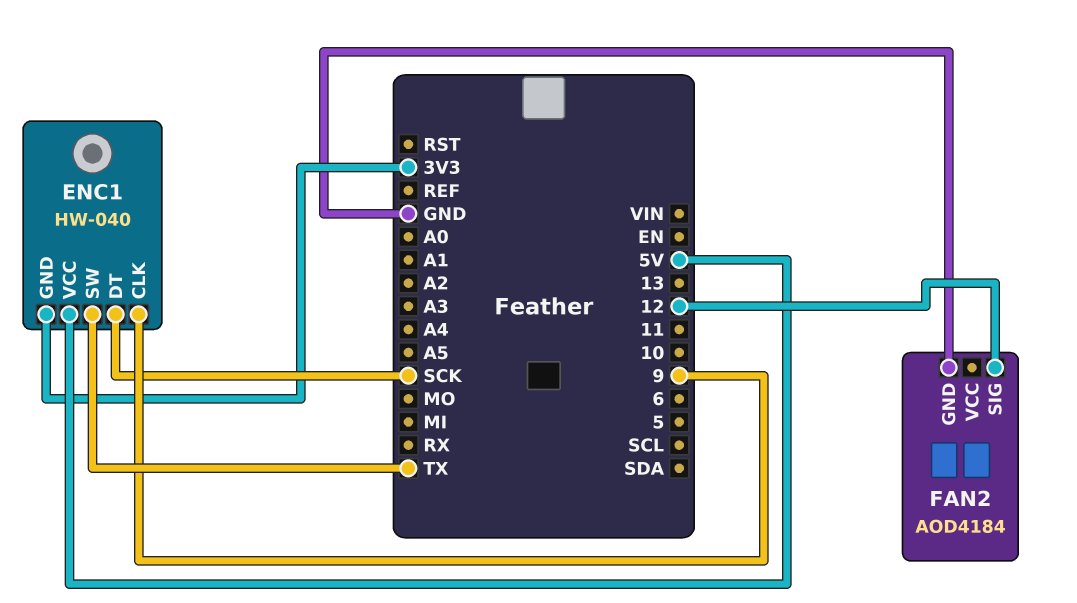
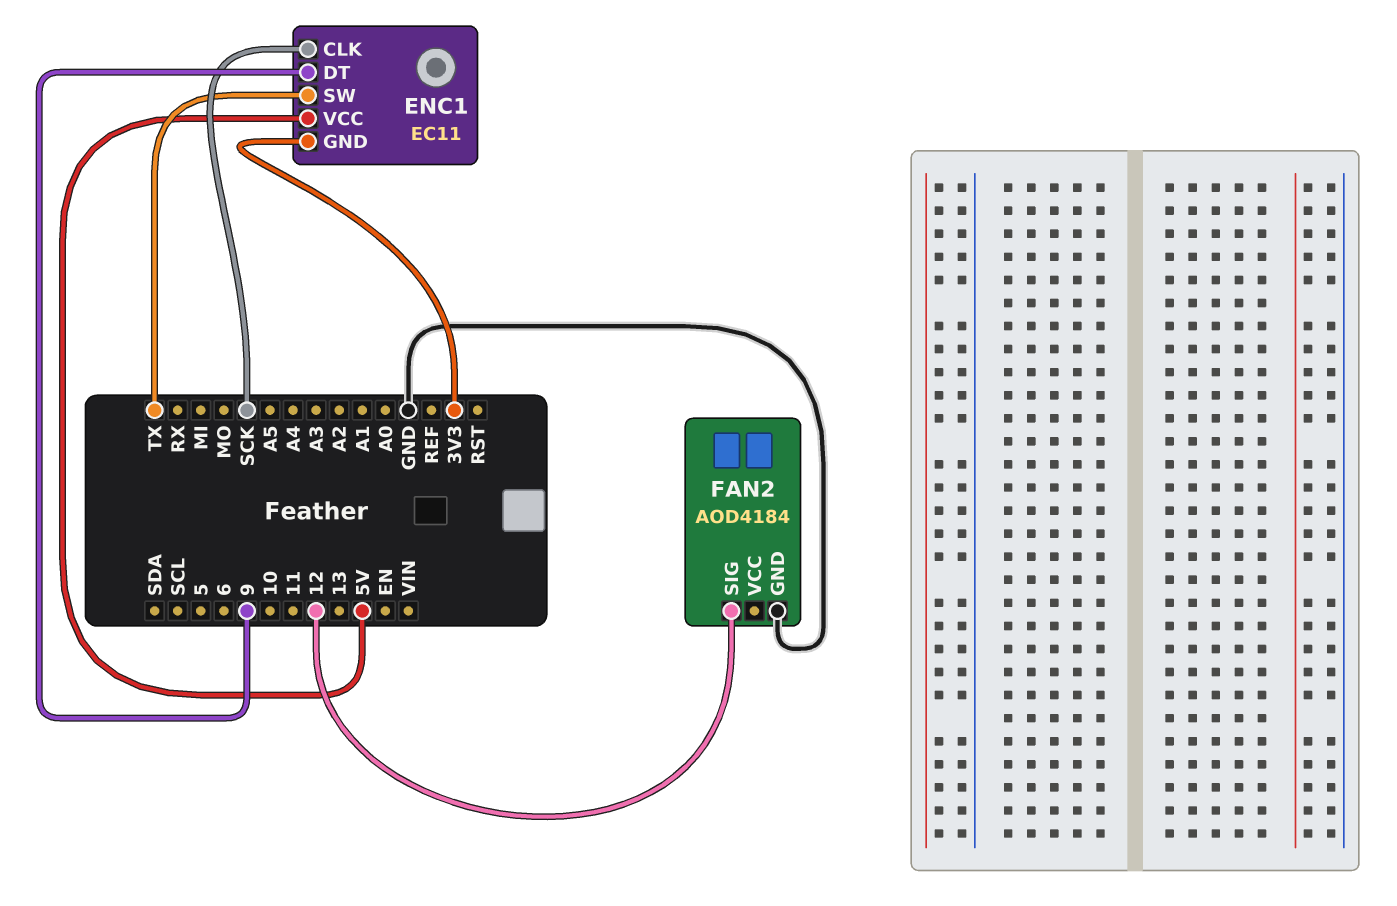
ENC1: HW-040 -> EC11
ENC1 pin CLK: 9 -> SCK
ENC1 pin DT: SCK -> 9

